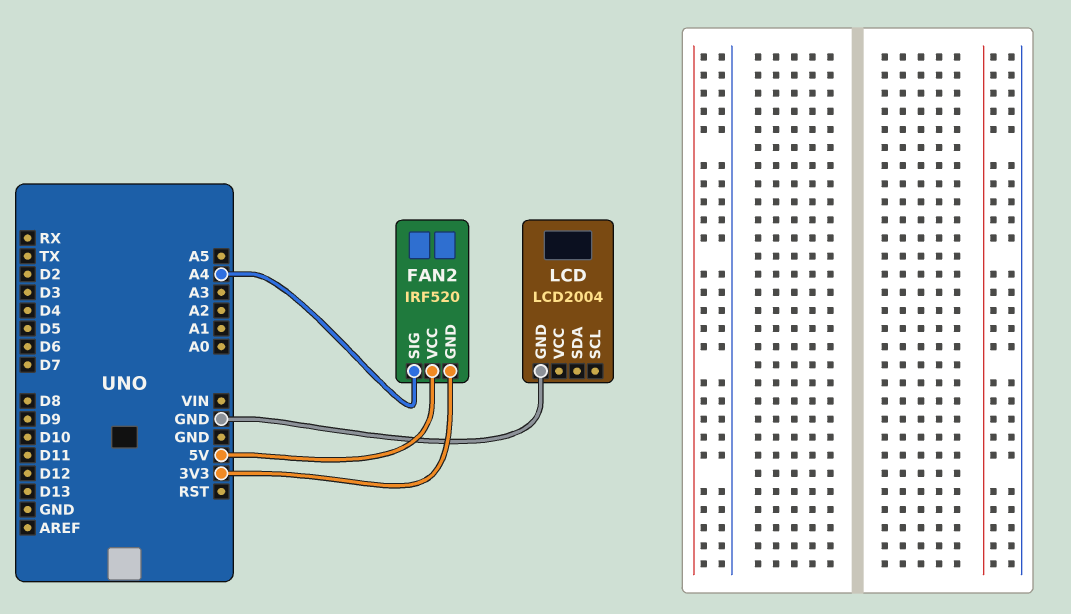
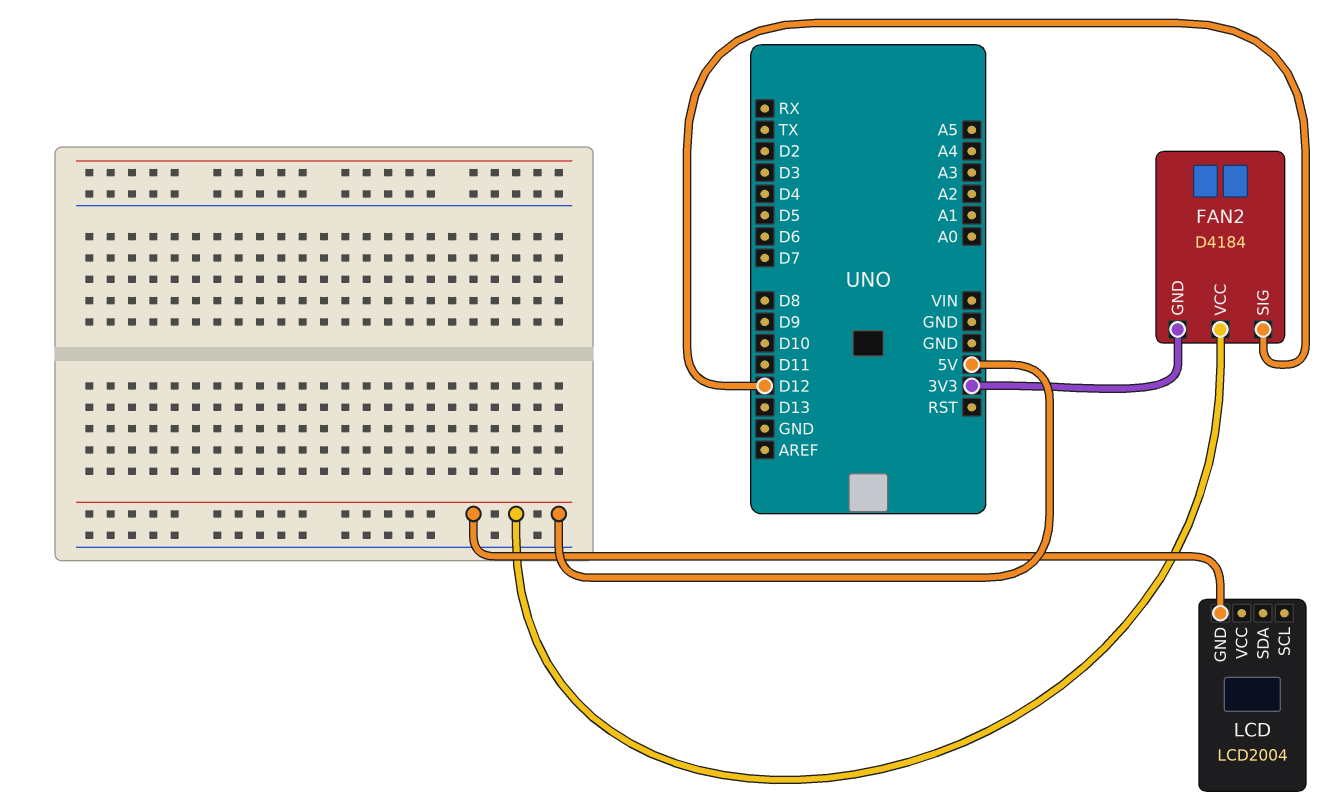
FAN2: IRF520 -> D4184
FAN2 pin SIG: A4 -> D12
LCD pin GND: GND -> 5V

